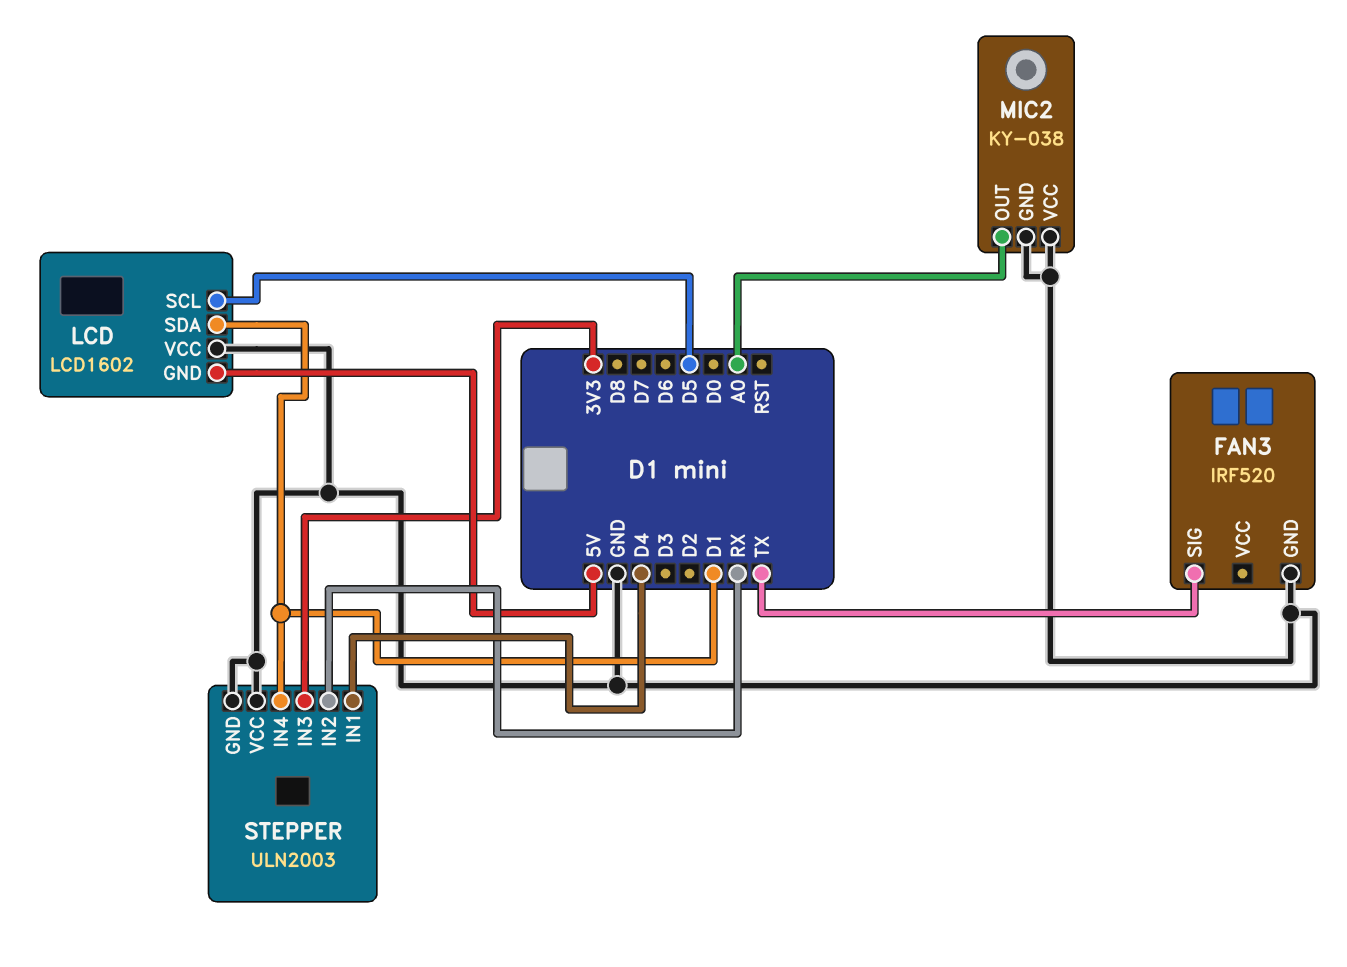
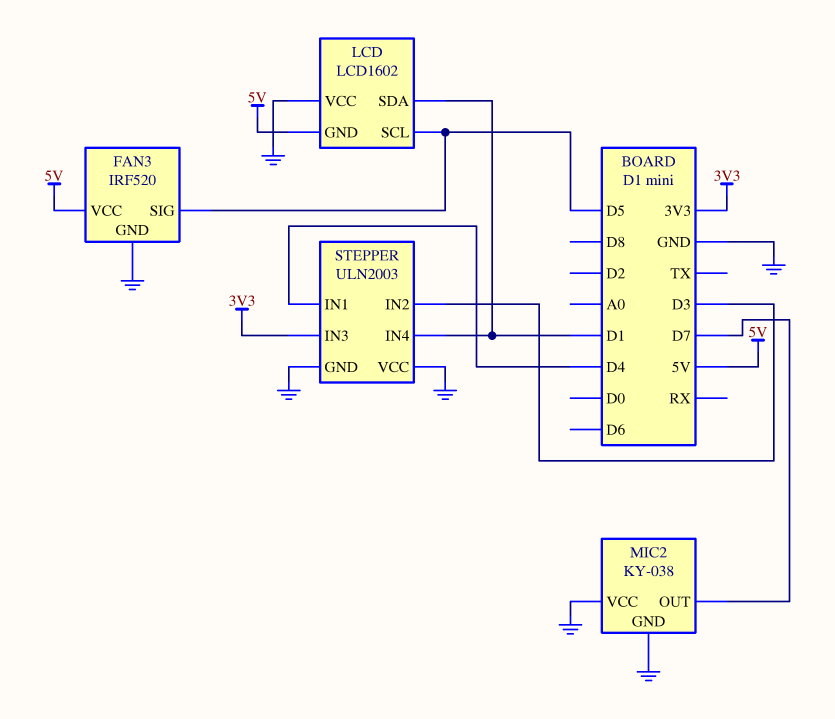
FAN3 pin SIG: TX -> D5
FAN3 pin VCC: none -> 5V
MIC2 pin OUT: A0 -> D7
STEPPER pin IN2: RX -> D3

